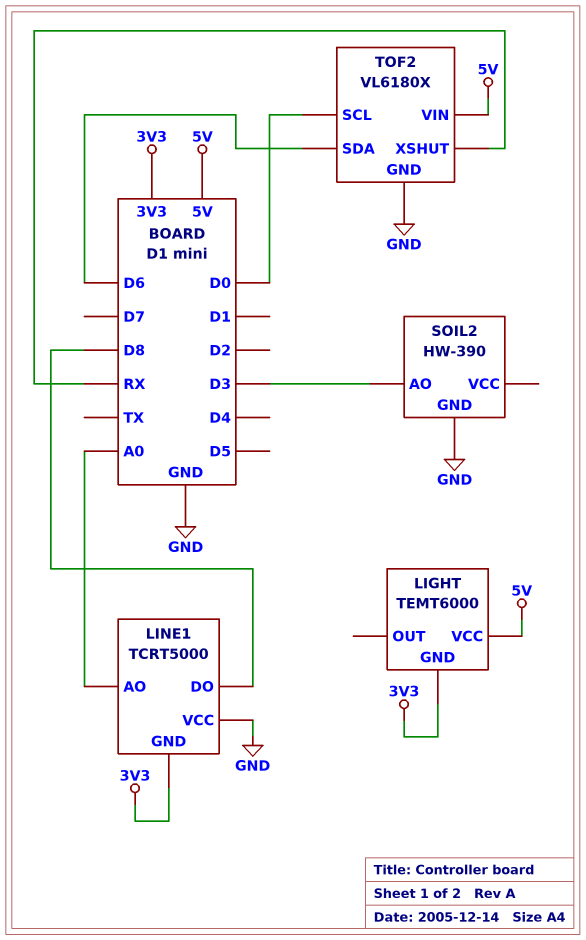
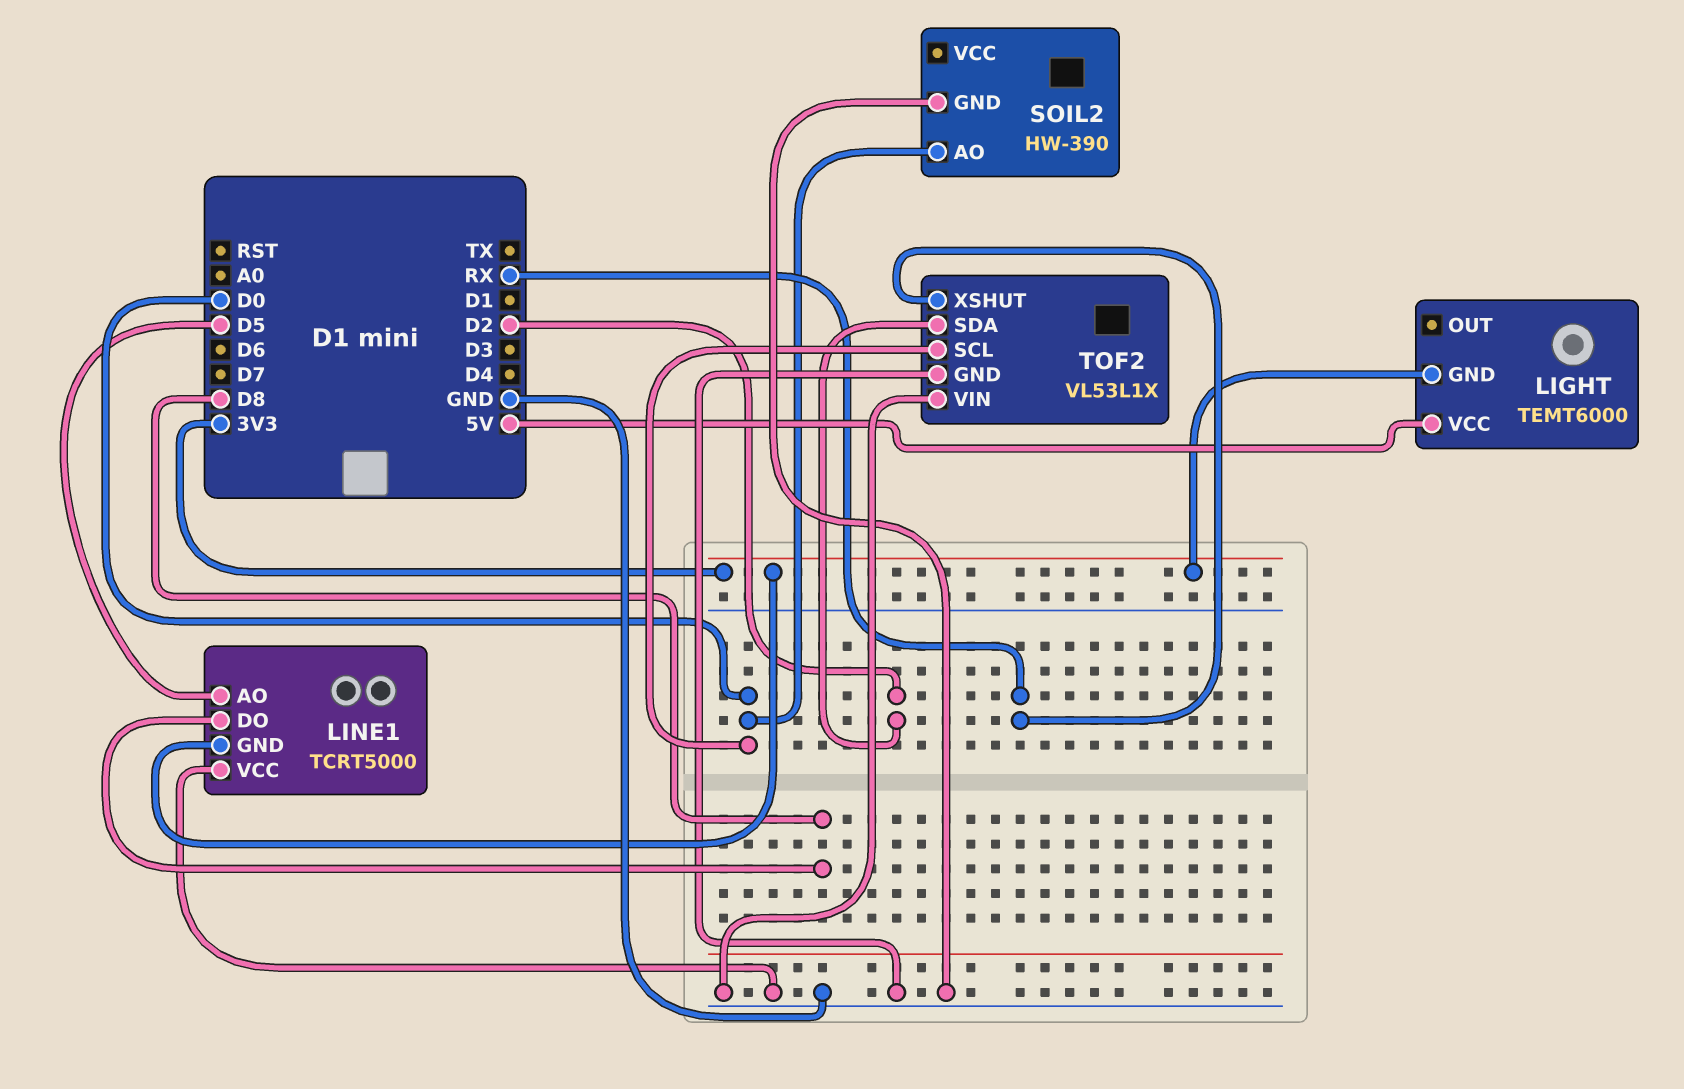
LINE1 pin AO: A0 -> D5
SOIL2 pin AO: D3 -> D0
TOF2: VL6180X -> VL53L1X
TOF2 pin SDA: D6 -> D2
TOF2 pin VIN: 5V -> GND

